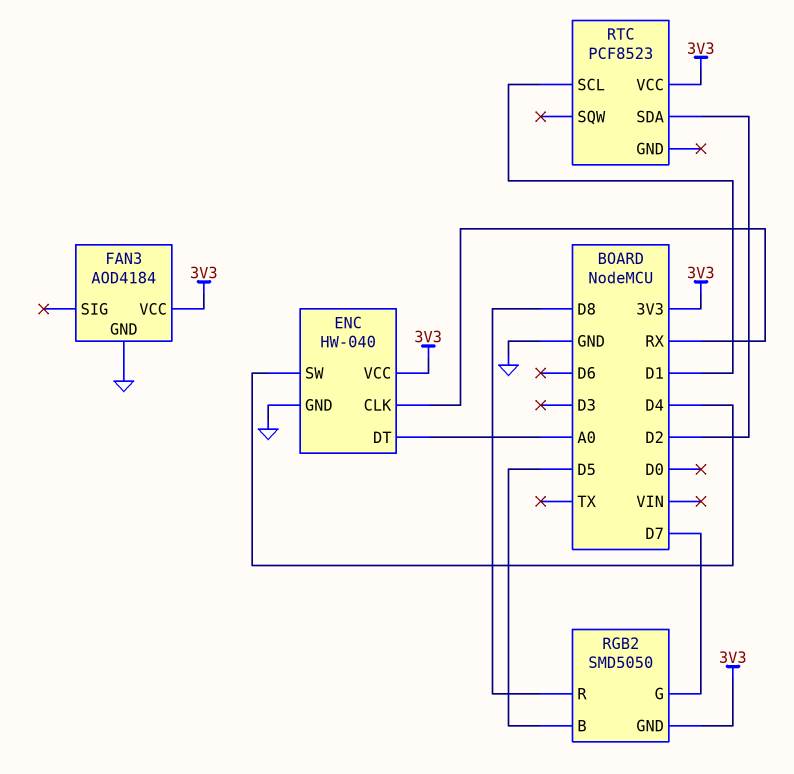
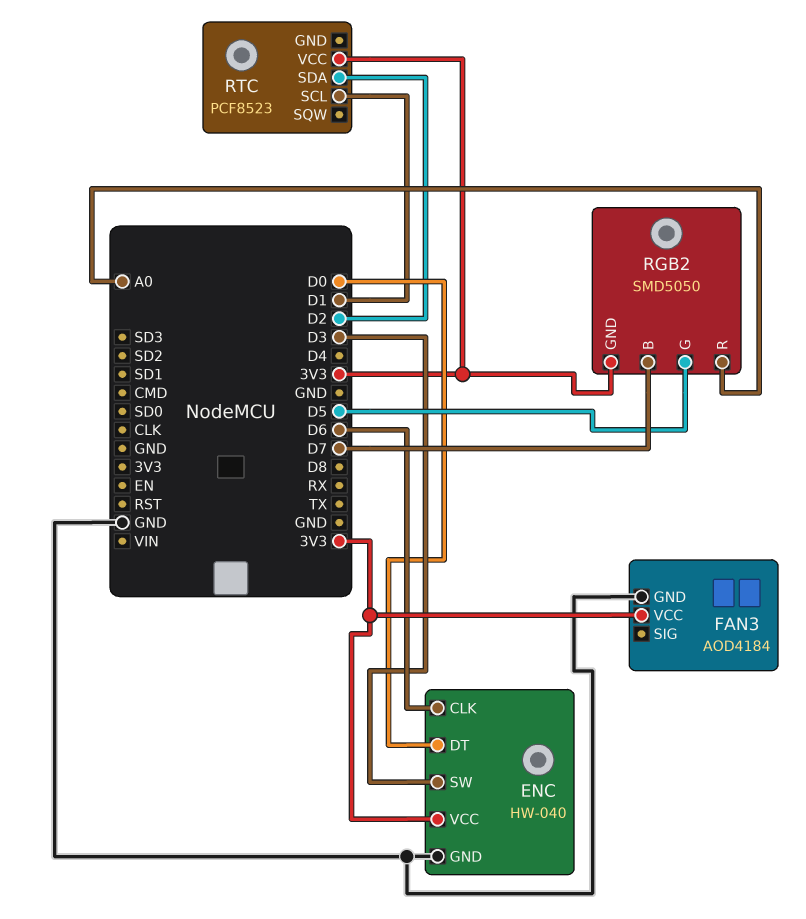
ENC pin CLK: RX -> D6
ENC pin DT: A0 -> D0
ENC pin SW: D4 -> D3
RGB2 pin B: D5 -> D7
RGB2 pin G: D7 -> D5
RGB2 pin R: D8 -> A0

